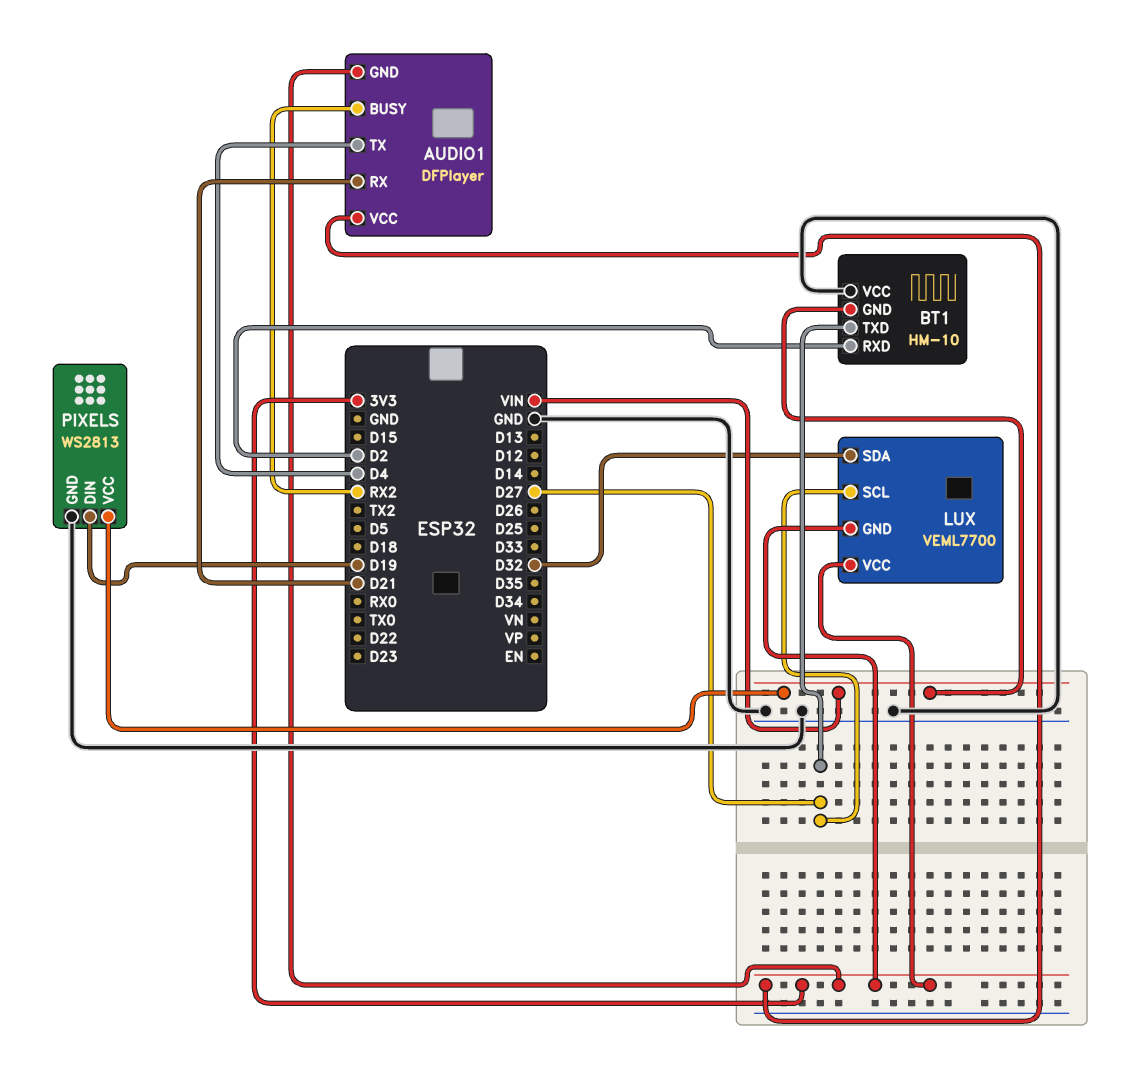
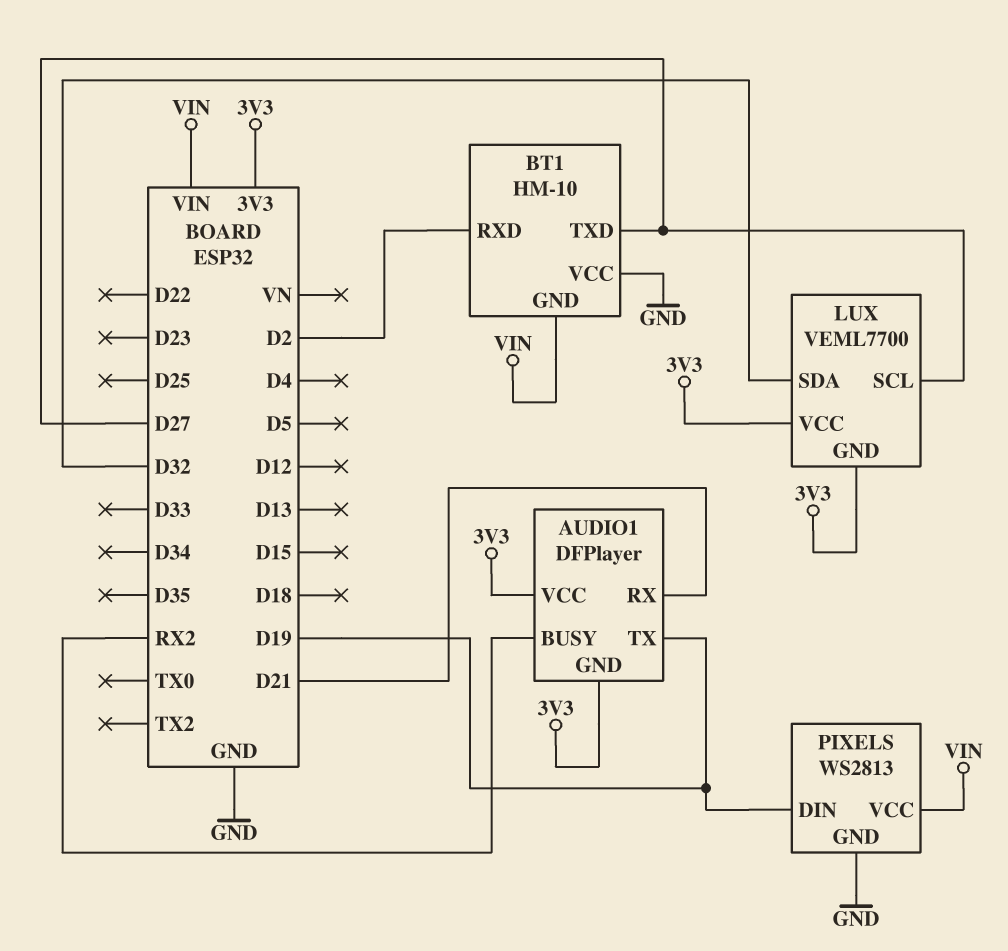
AUDIO1 pin TX: D4 -> D19

